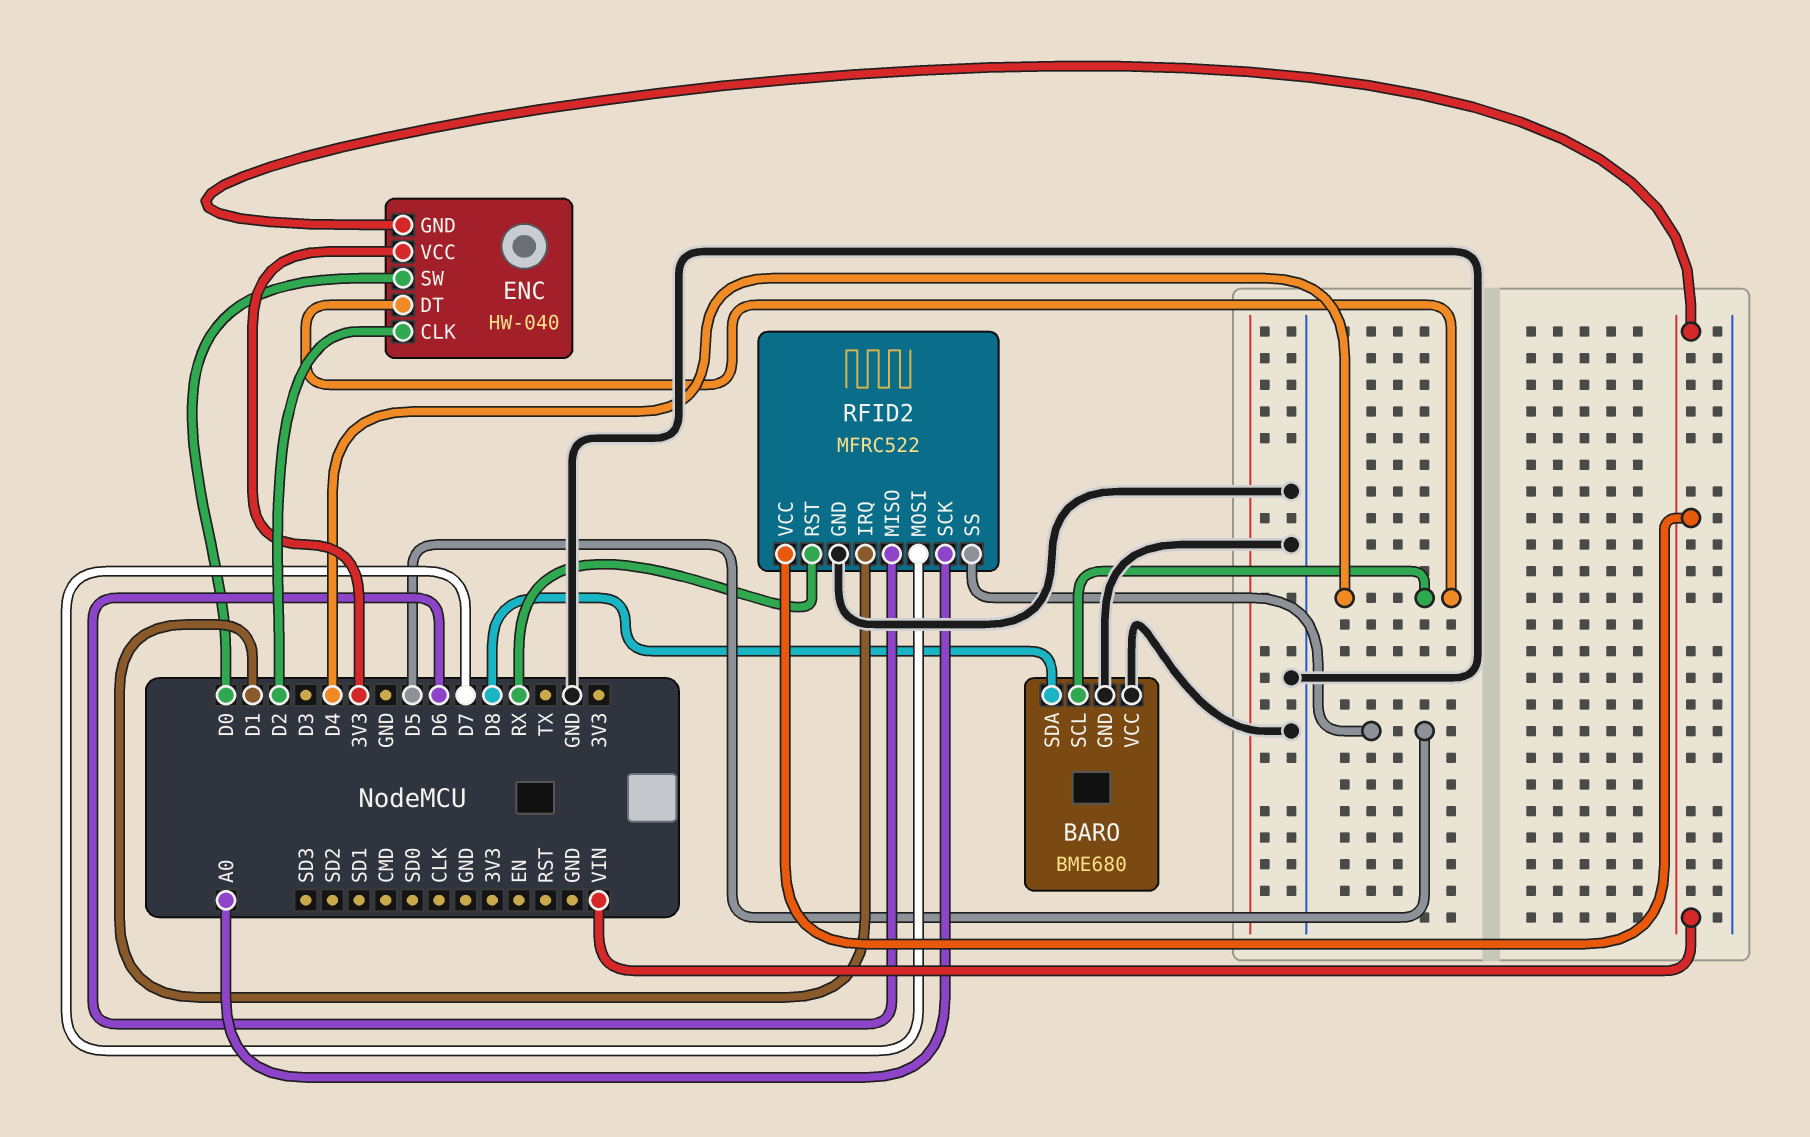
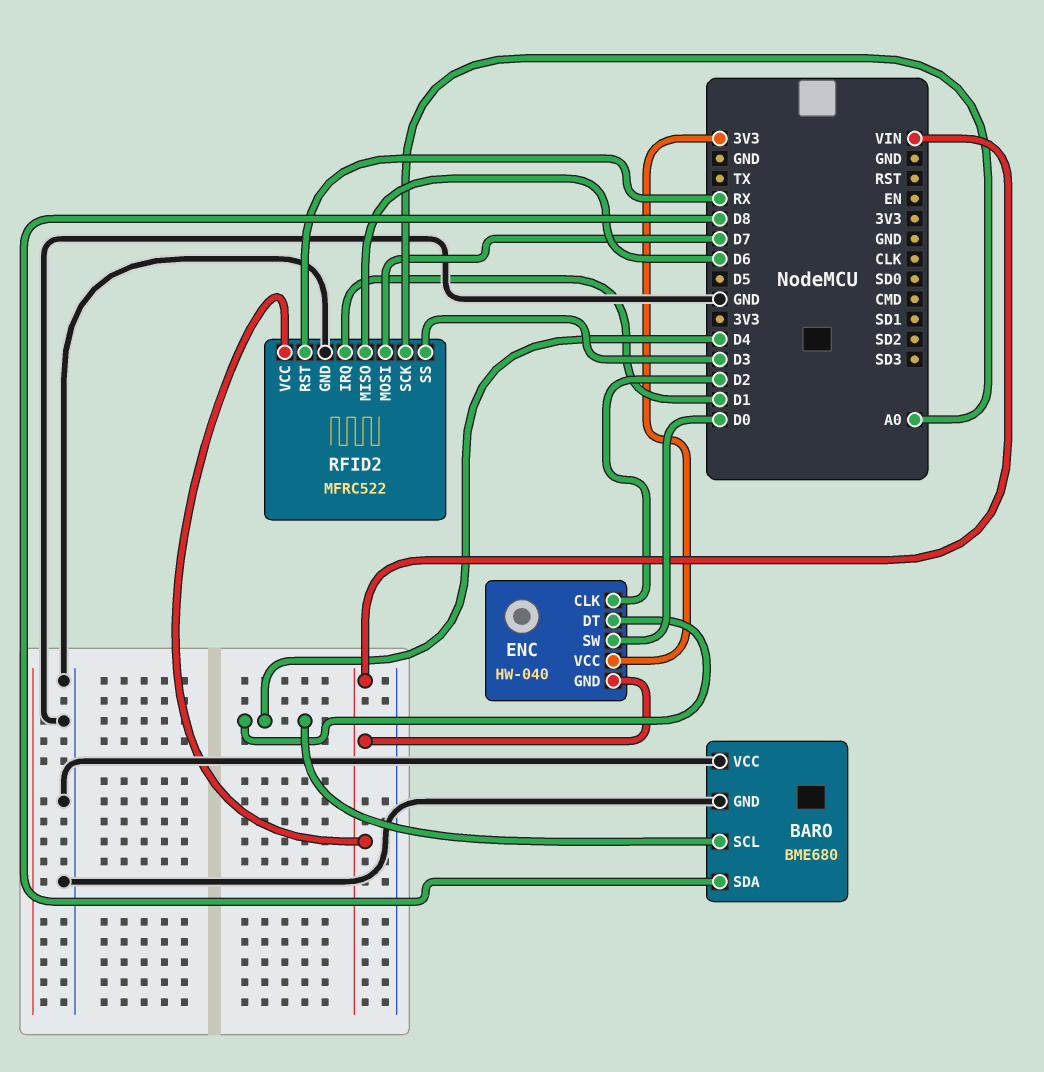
RFID2 pin SS: D5 -> D3

